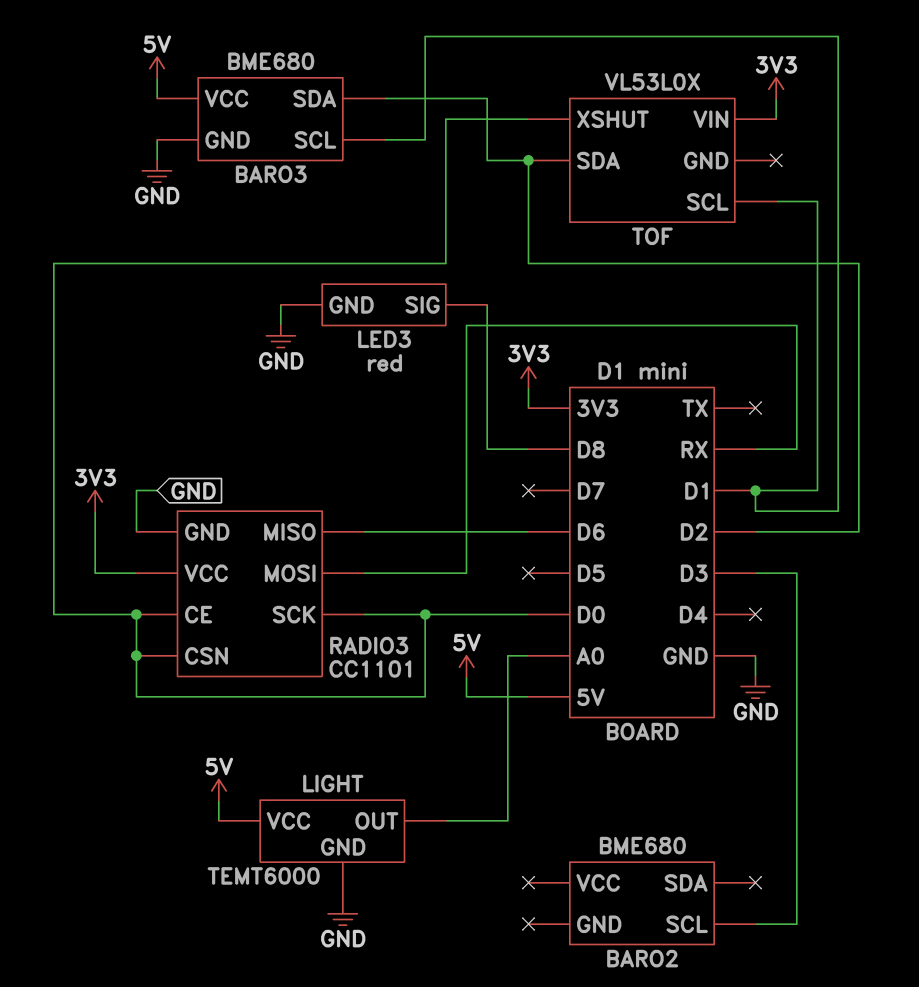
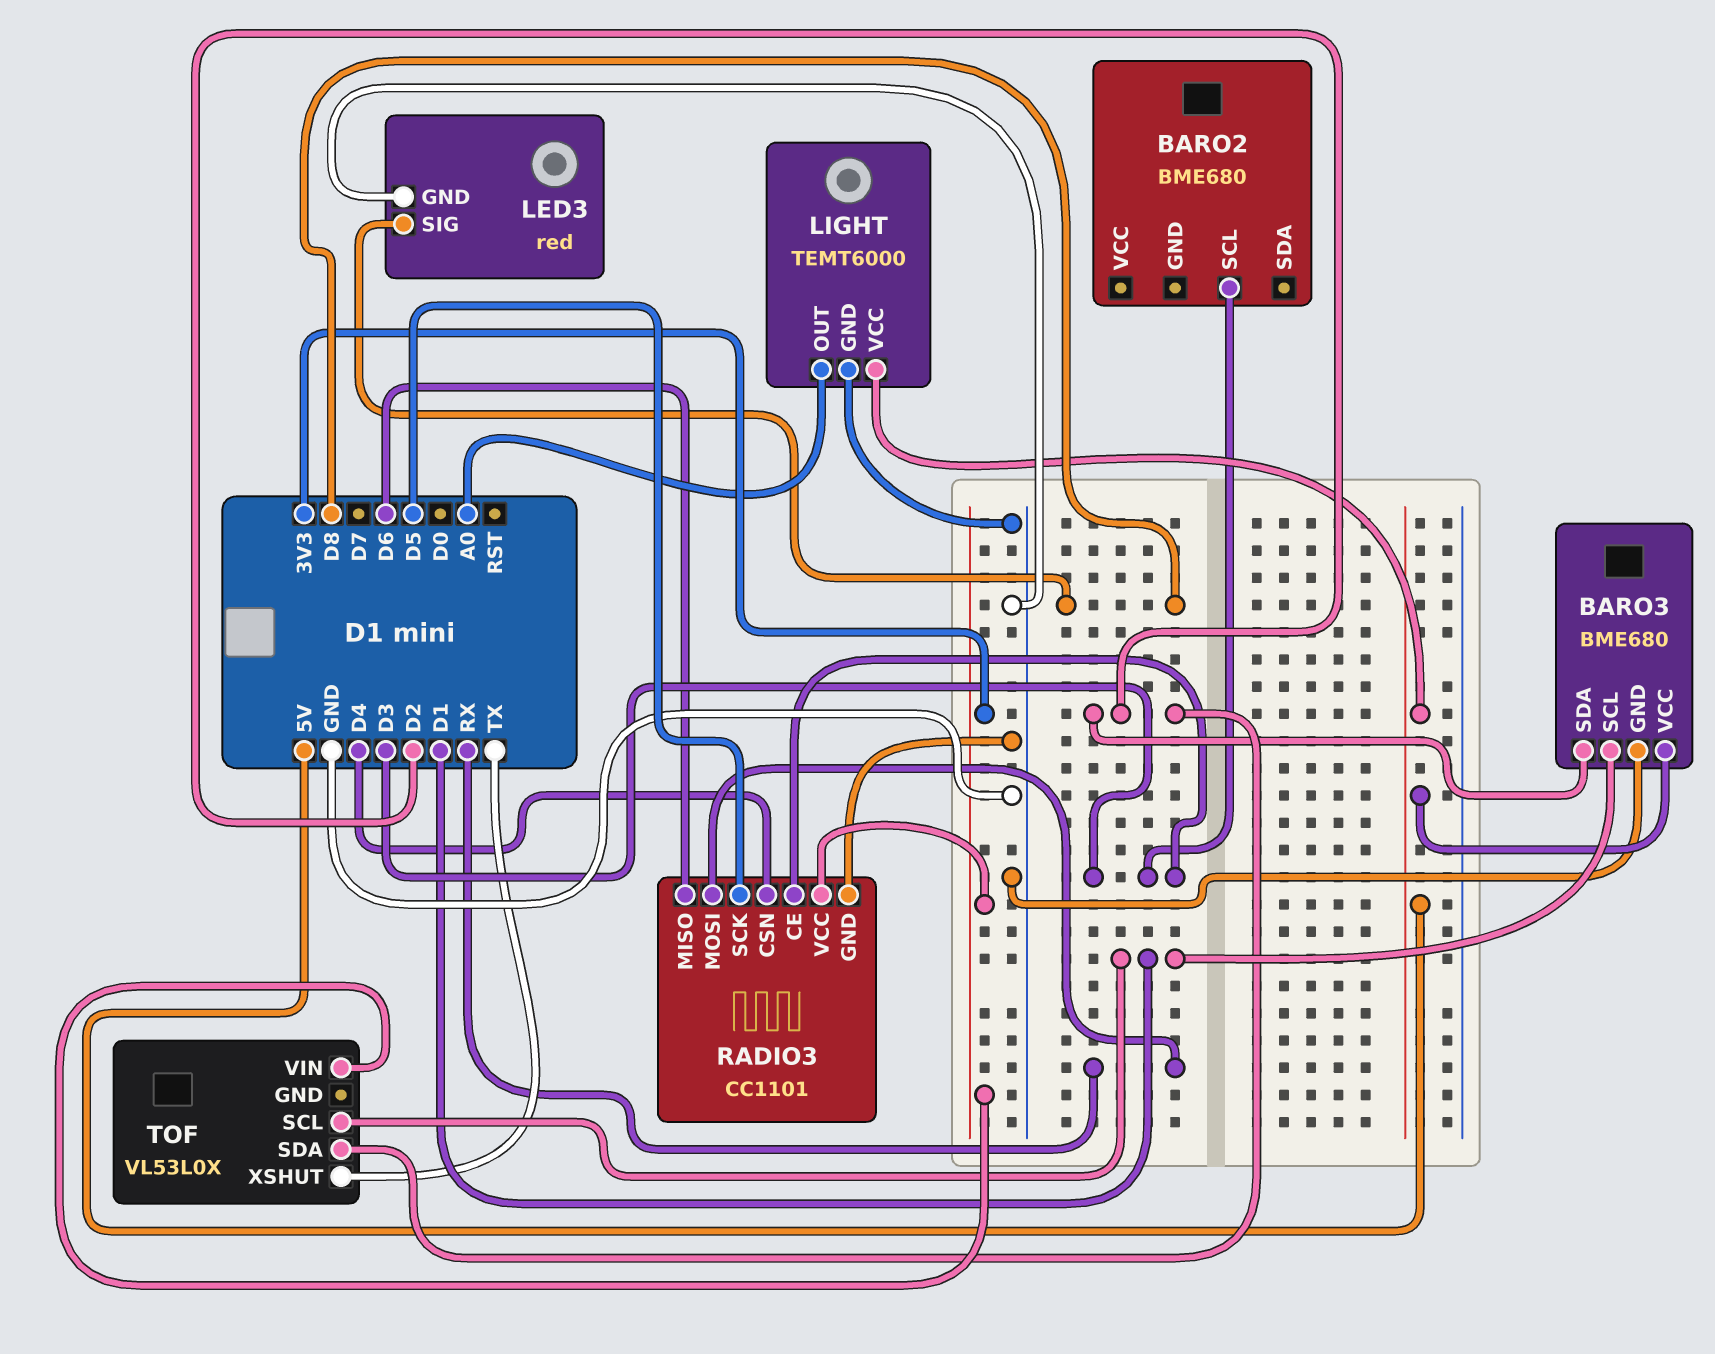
RADIO3 pin CE: D0 -> D3
RADIO3 pin CSN: D0 -> D4
RADIO3 pin SCK: D0 -> D5
TOF pin XSHUT: D0 -> TX

